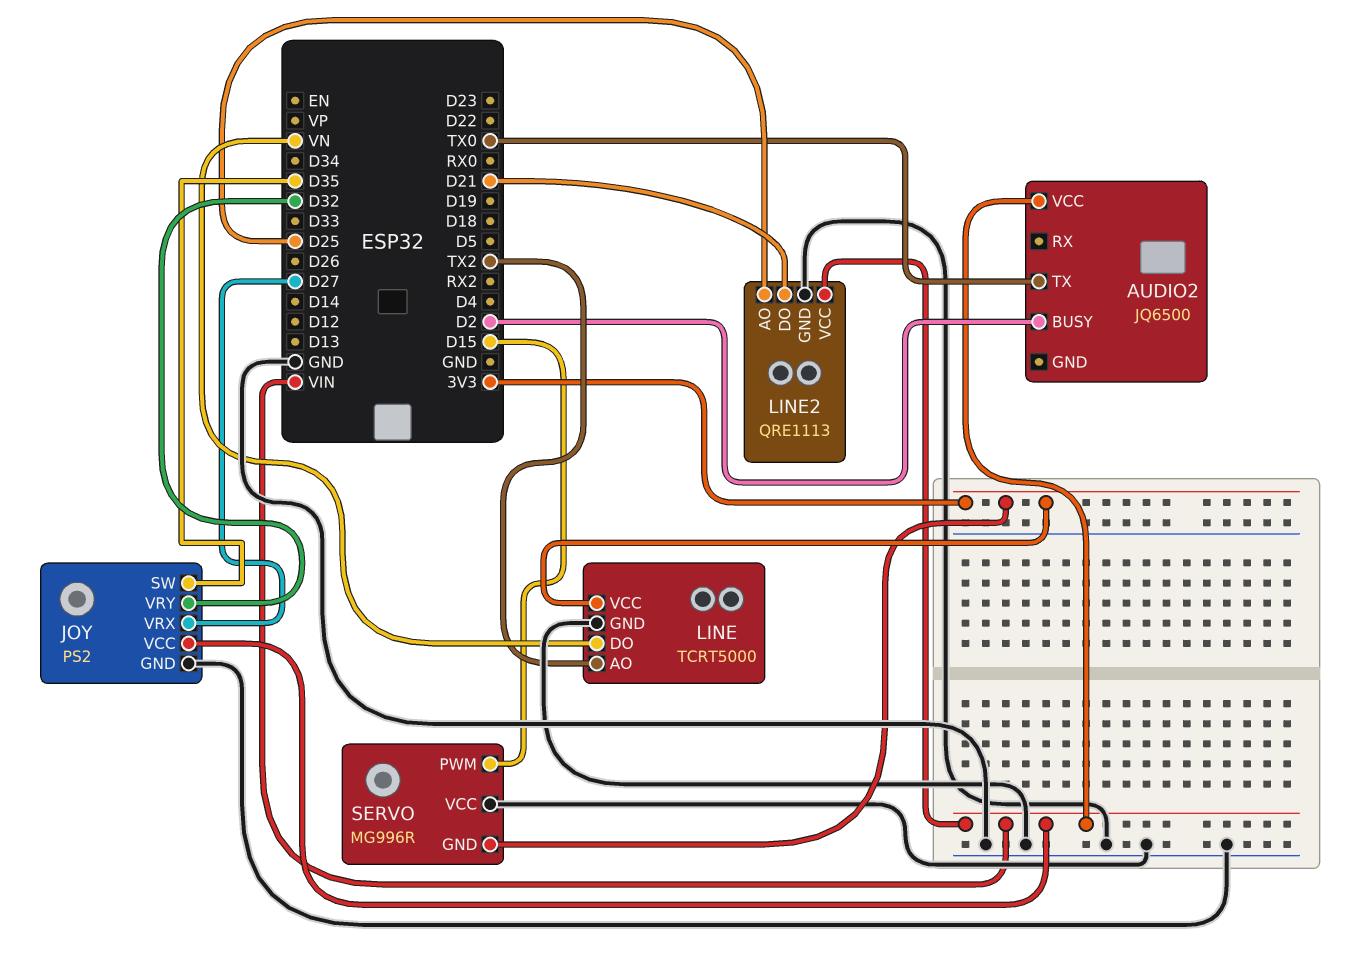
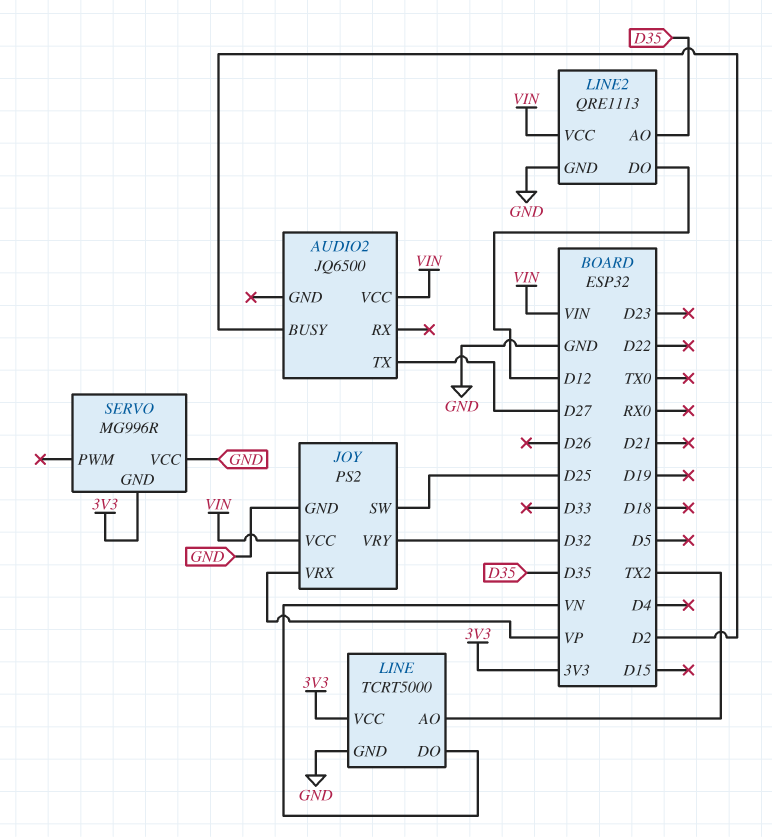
AUDIO2 pin TX: TX0 -> D27
JOY pin SW: D35 -> D25
JOY pin VRX: D27 -> VP
LINE2 pin AO: D25 -> D35
LINE2 pin DO: D21 -> D12
SERVO pin PWM: D15 -> none

